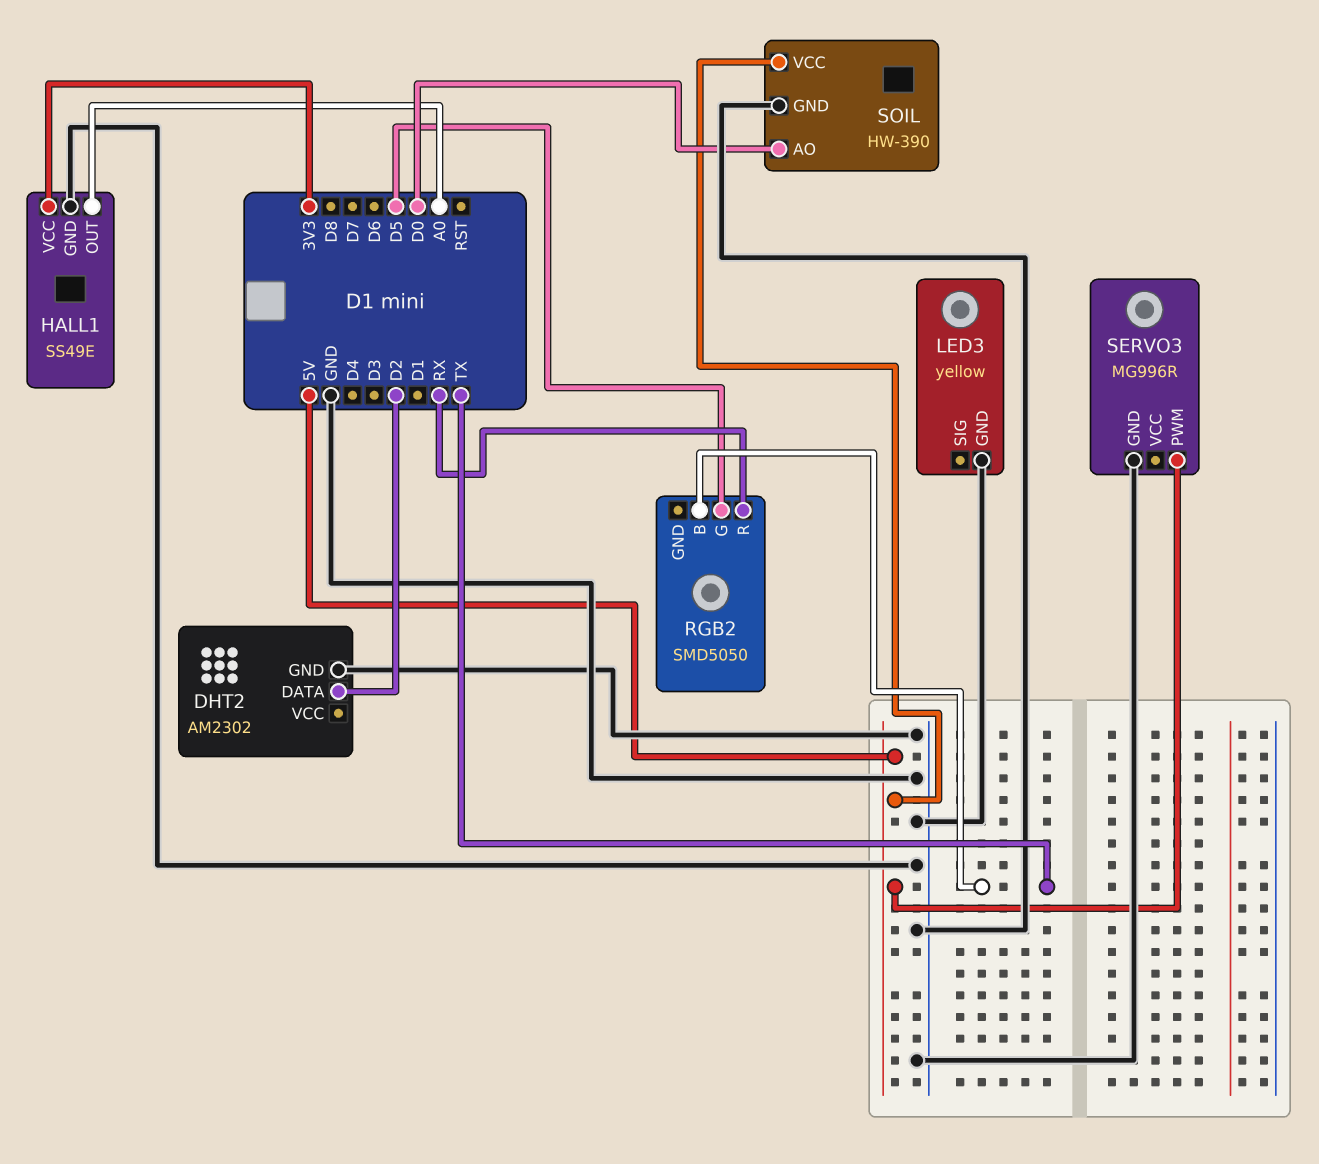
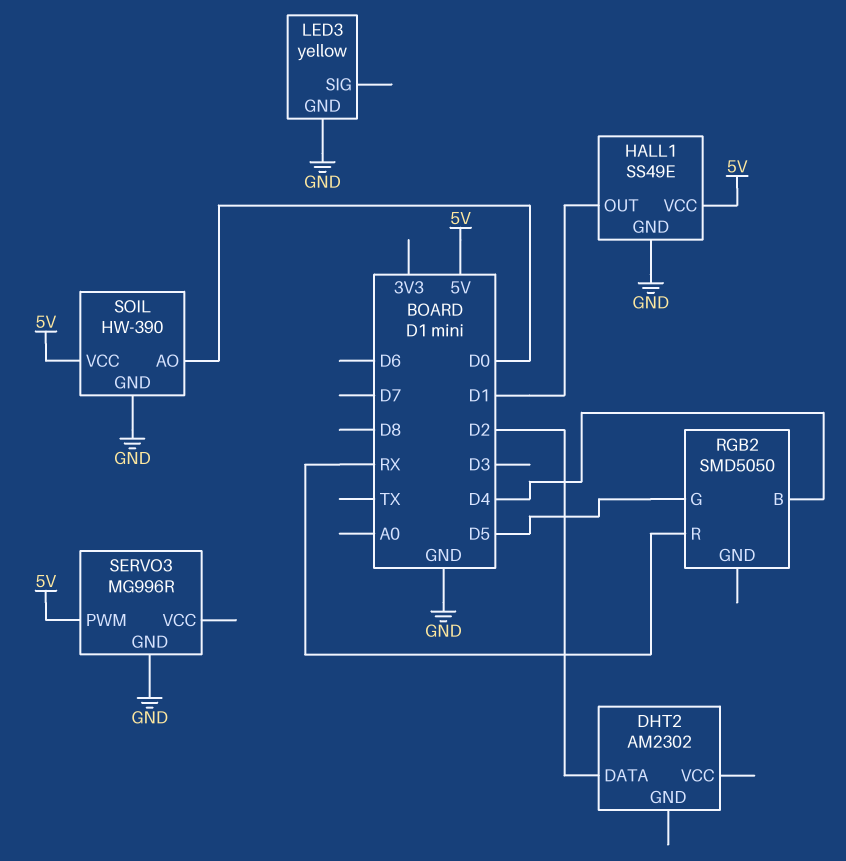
DHT2 pin GND: GND -> none
HALL1 pin OUT: A0 -> D1
HALL1 pin VCC: 3V3 -> 5V
RGB2 pin B: TX -> D4

